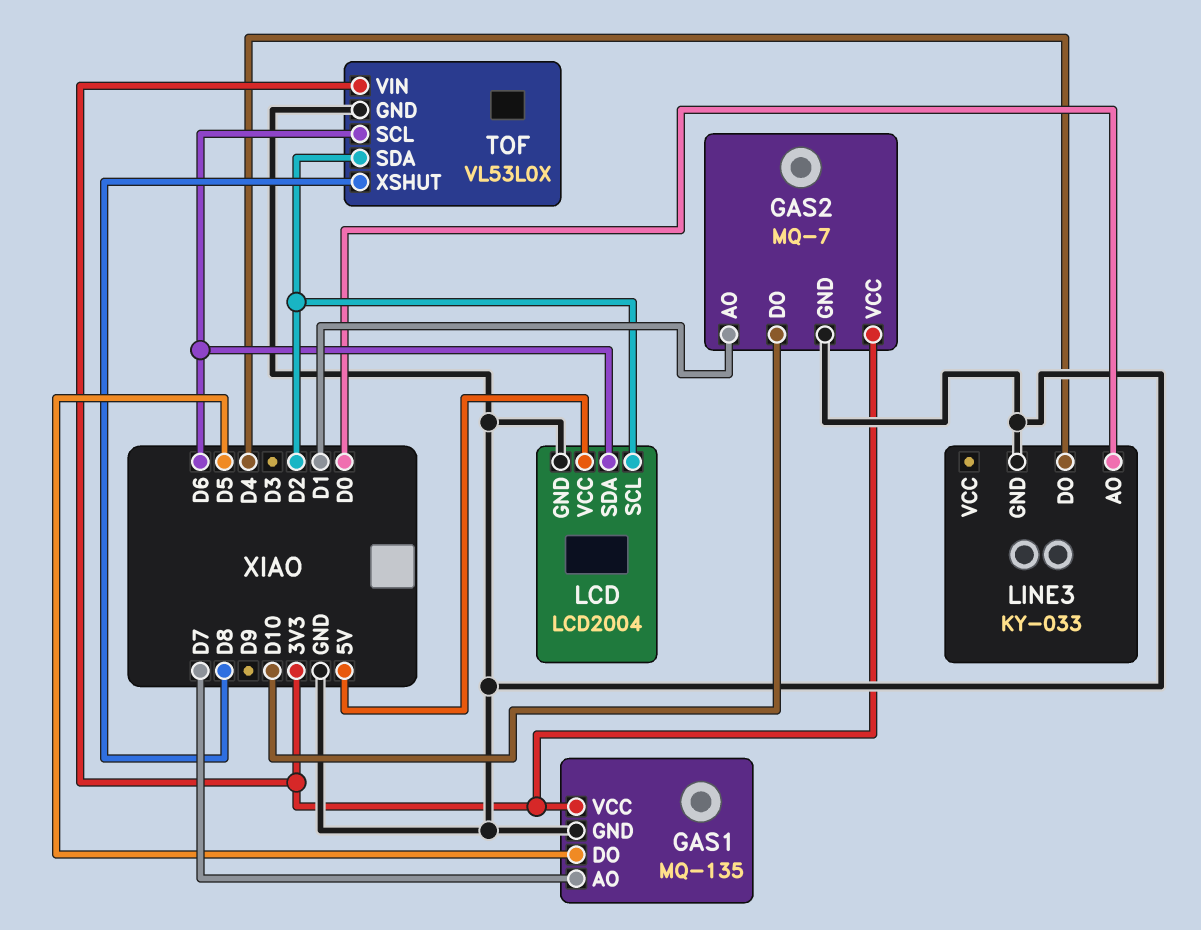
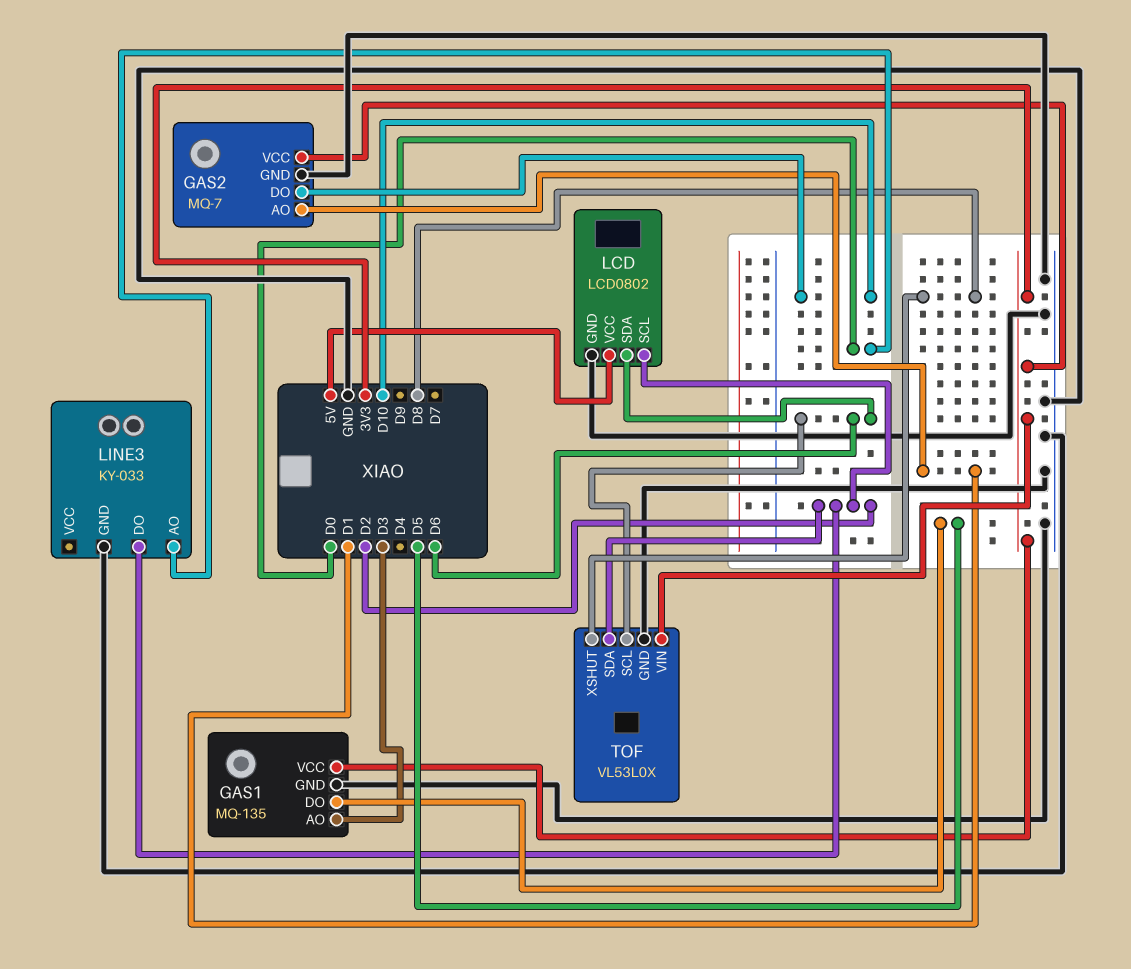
GAS1 pin AO: D7 -> D3
LCD: LCD2004 -> LCD0802
LINE3 pin DO: D4 -> D2

